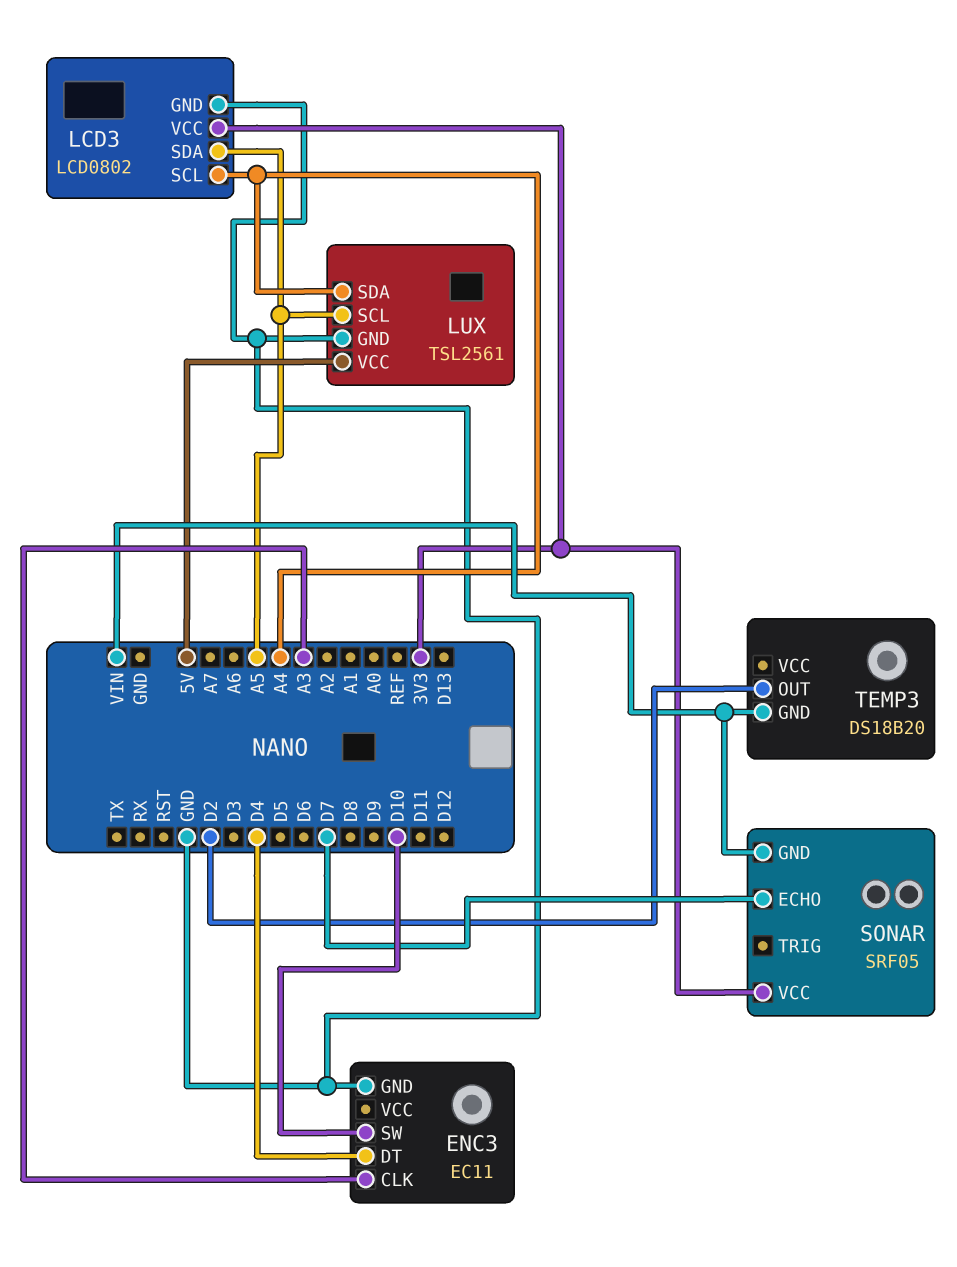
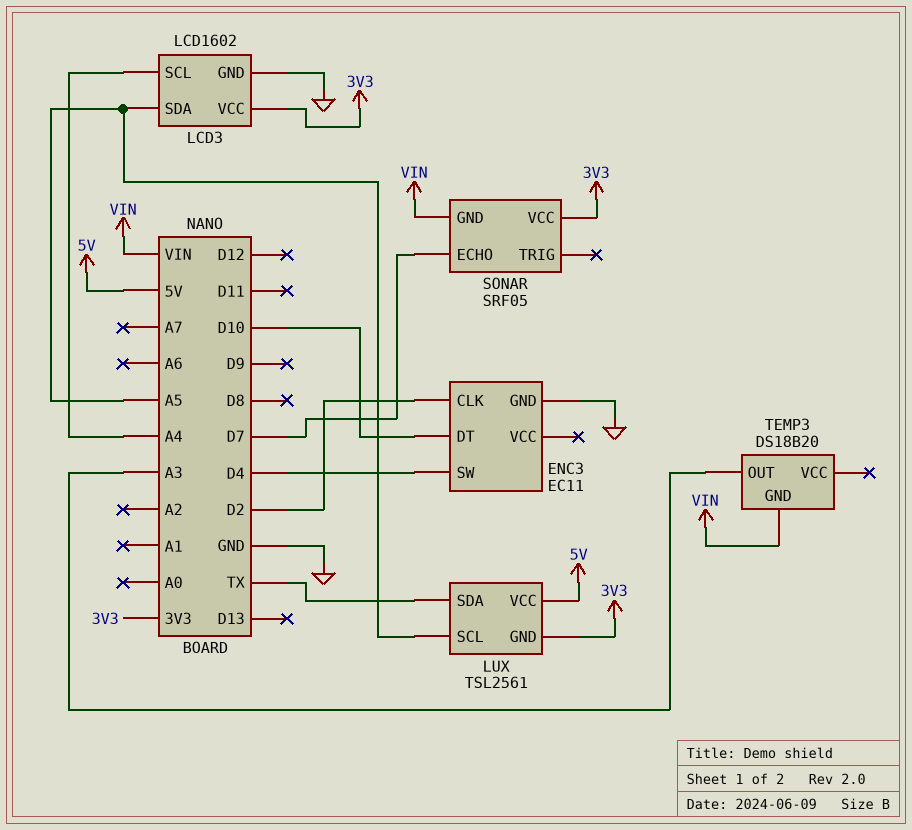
ENC3 pin CLK: A3 -> D2
ENC3 pin DT: D4 -> D10
ENC3 pin SW: D10 -> D4
LCD3: LCD0802 -> LCD1602
LUX pin GND: GND -> 3V3
LUX pin SDA: A4 -> TX
TEMP3 pin OUT: D2 -> A3

